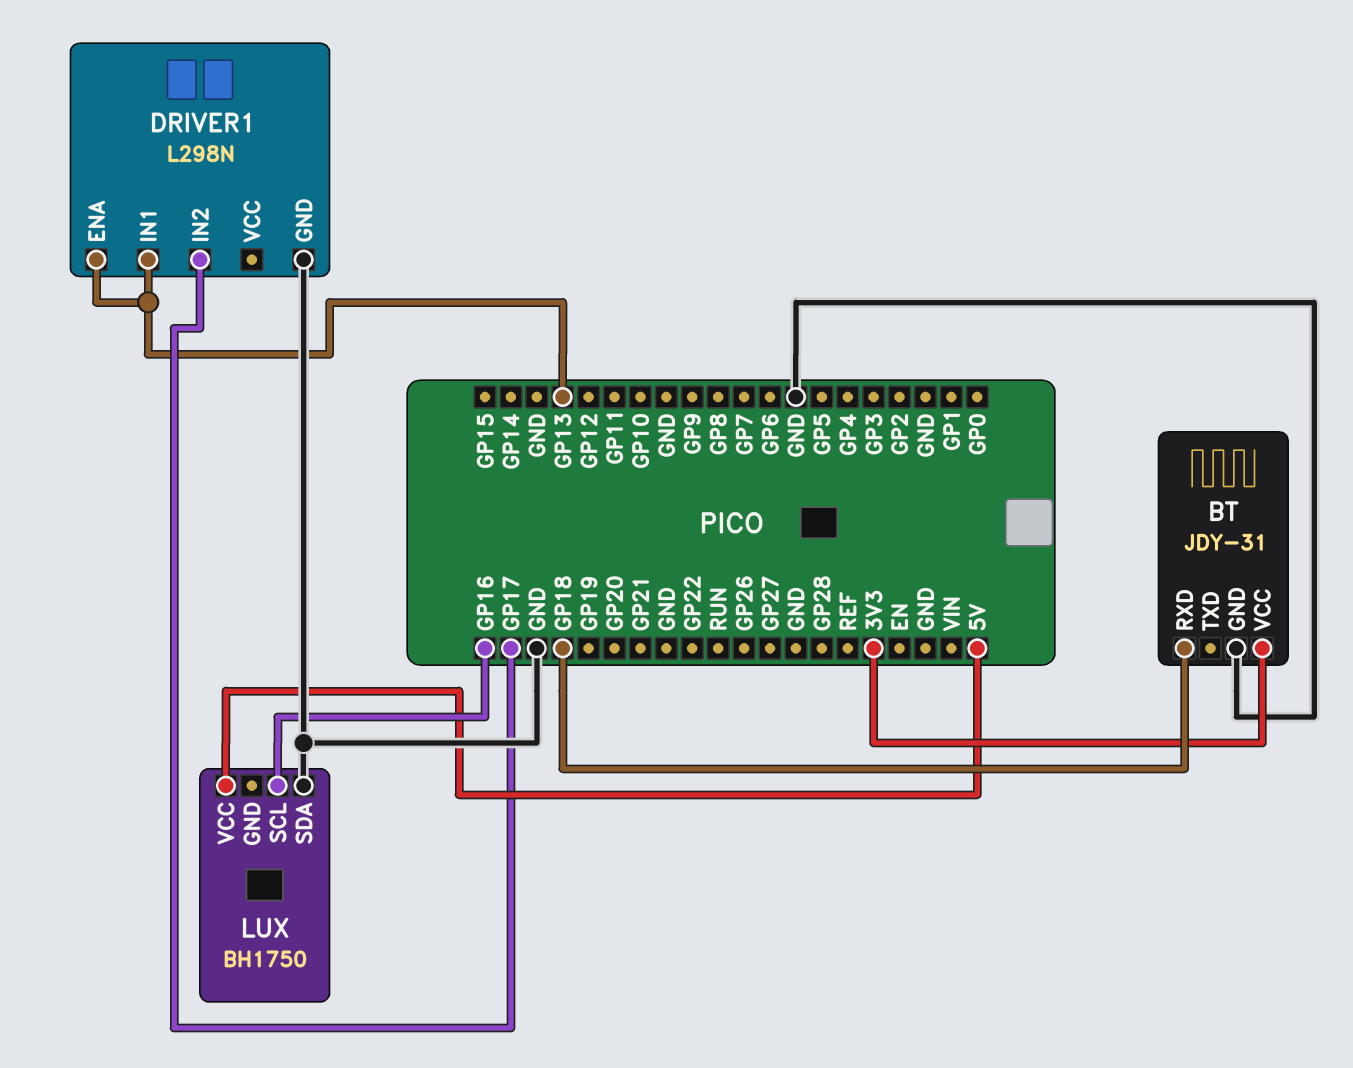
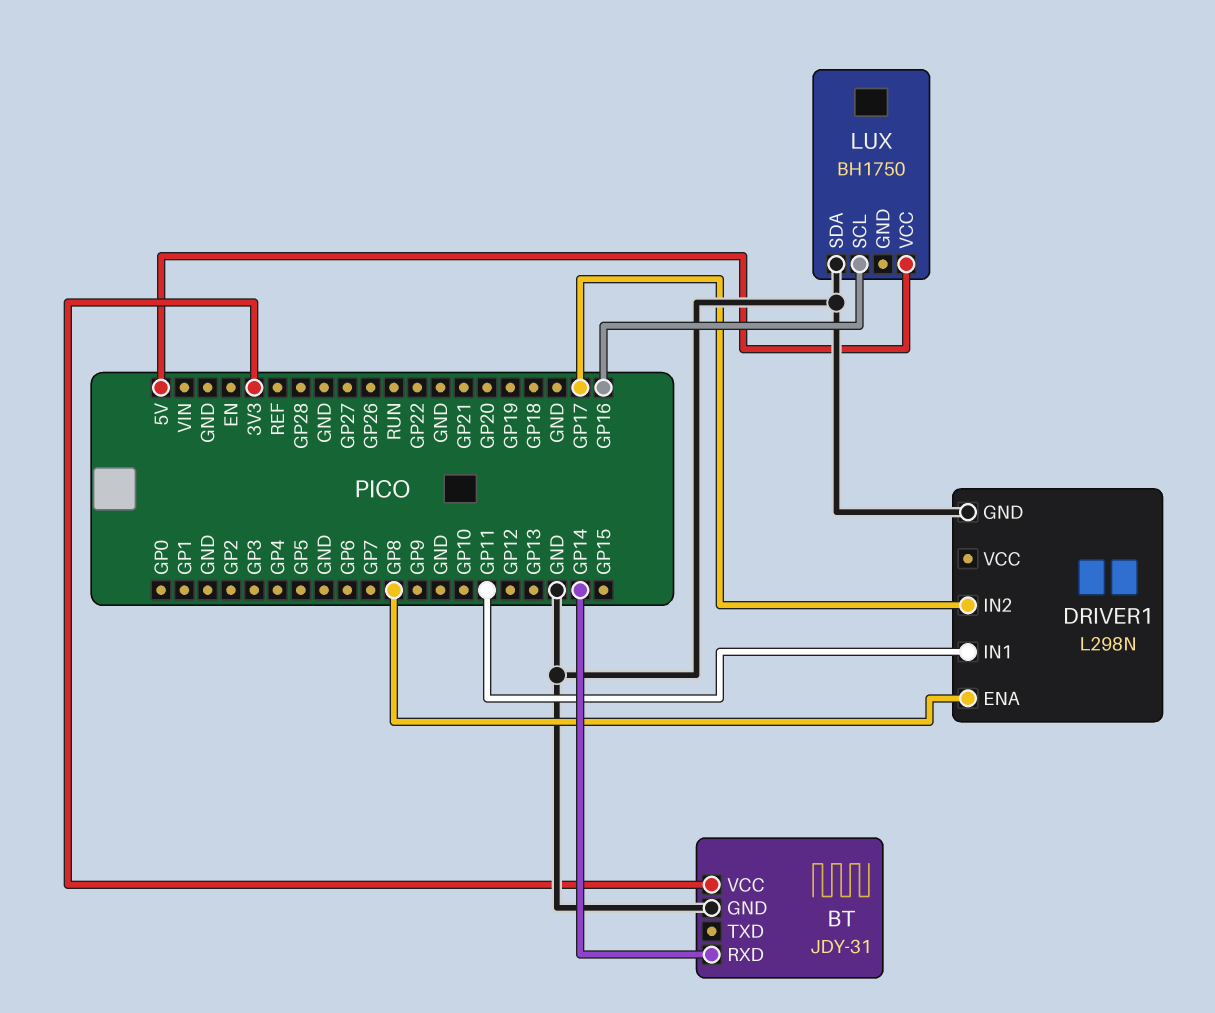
BT pin RXD: GP18 -> GP14
DRIVER1 pin ENA: GP13 -> GP8
DRIVER1 pin IN1: GP13 -> GP11

